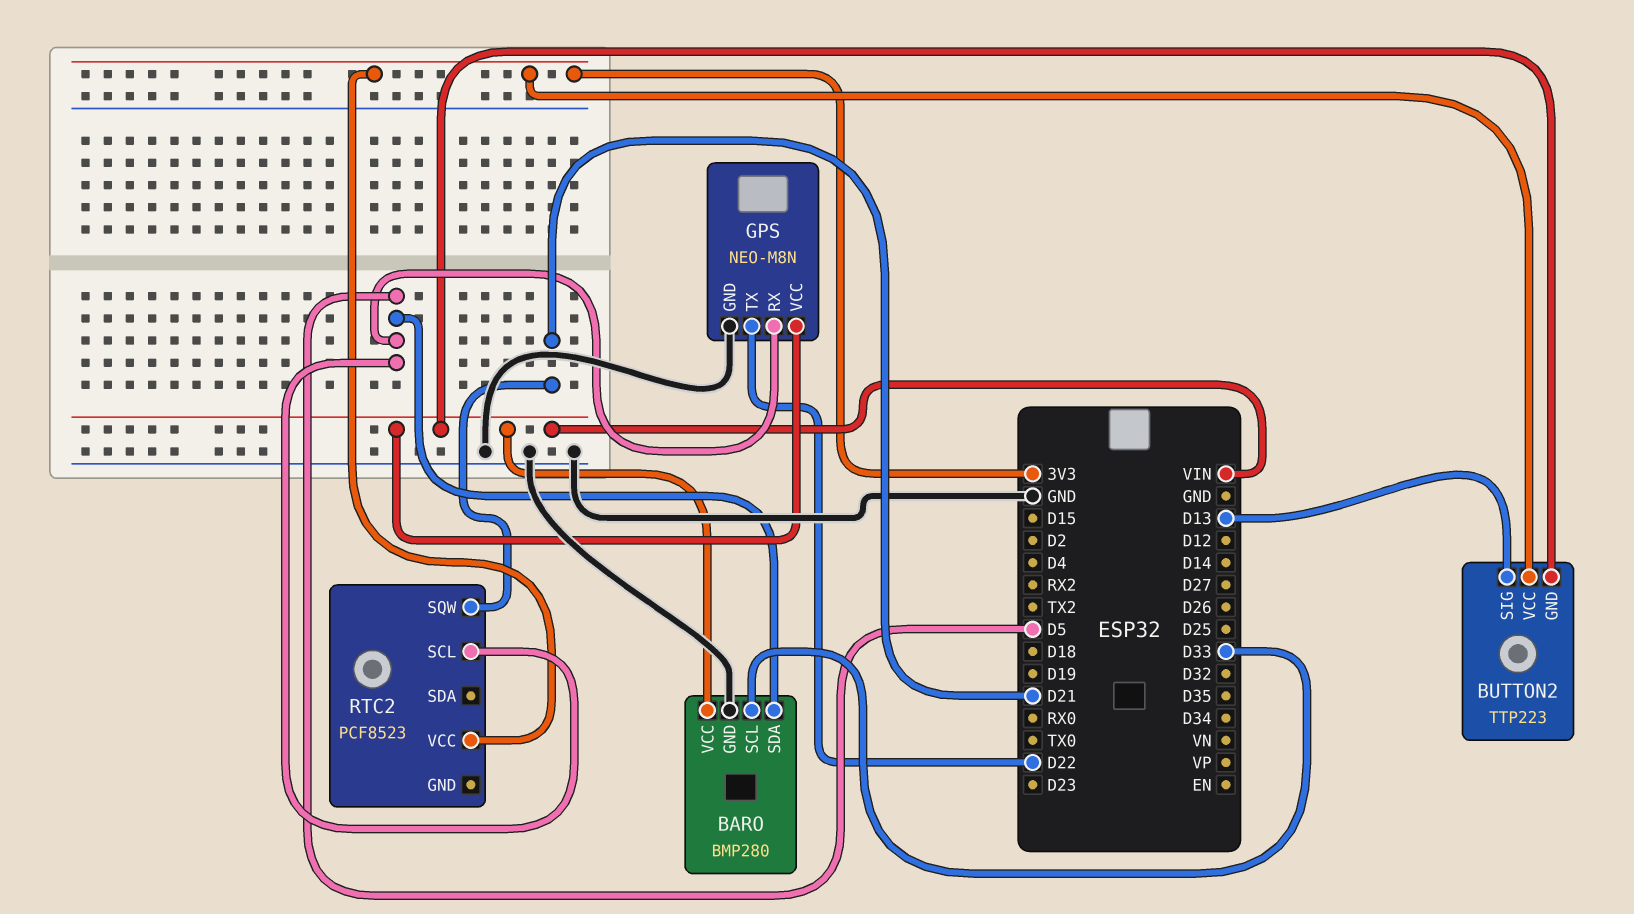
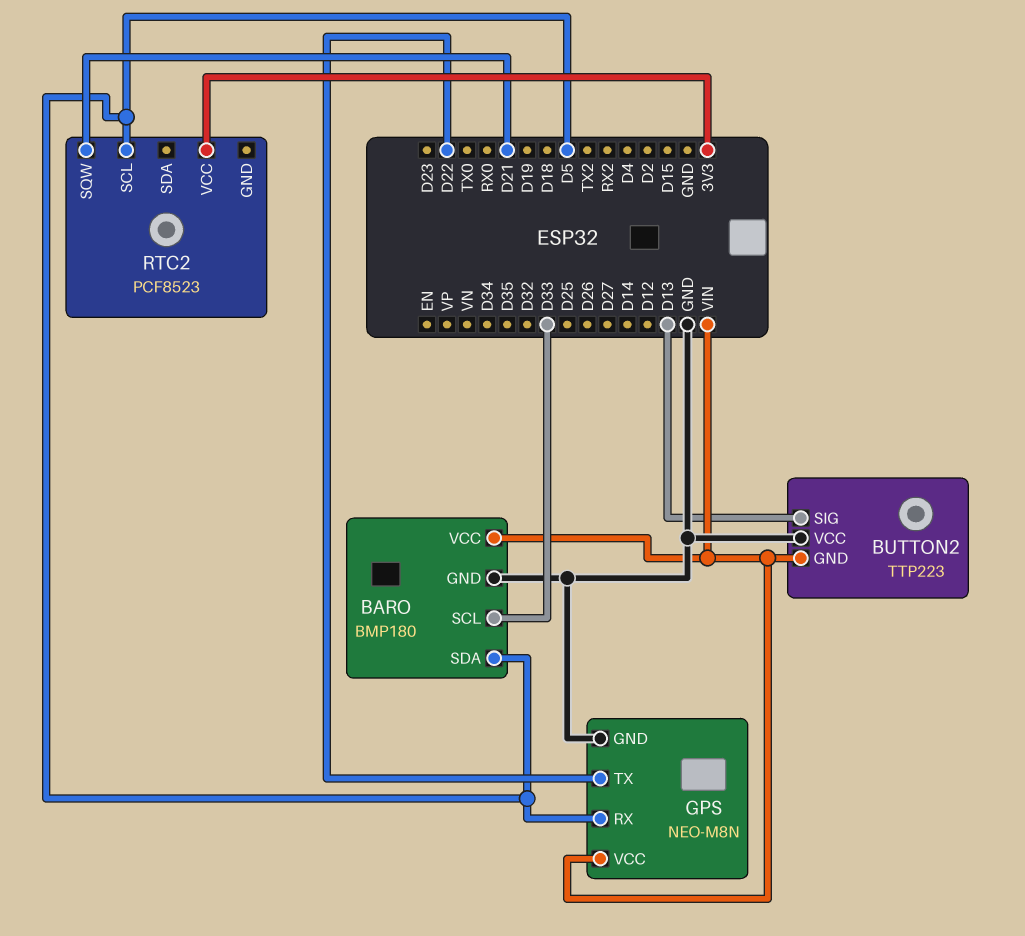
BARO: BMP280 -> BMP180
BUTTON2 pin VCC: 3V3 -> GND

